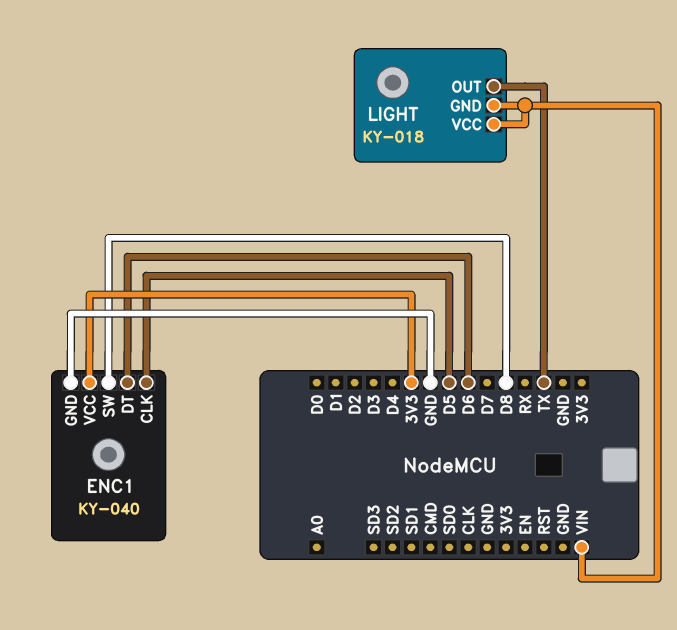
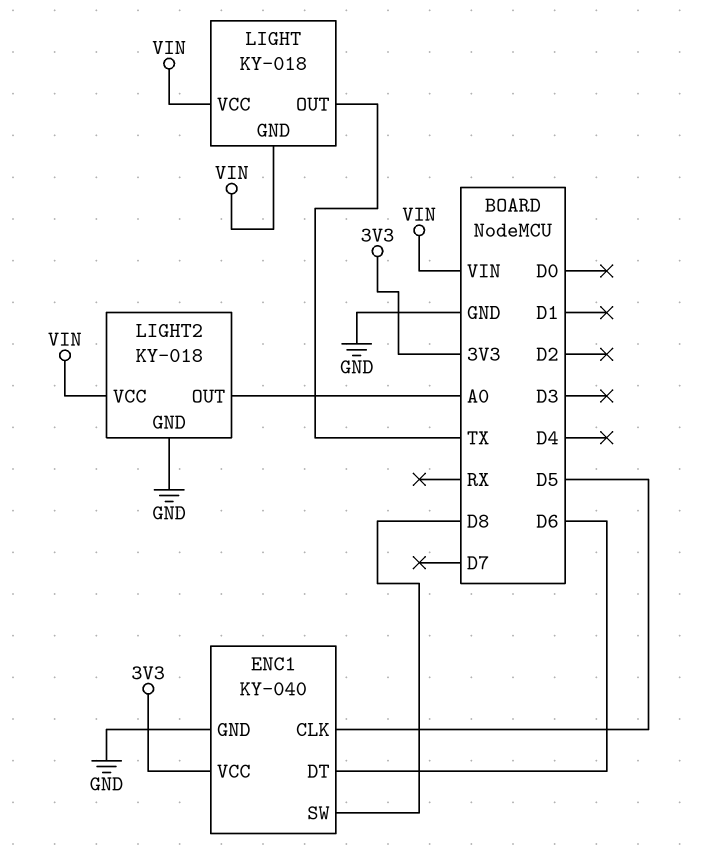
LIGHT2: none -> KY-018
LIGHT2 pin GND: none -> GND
LIGHT2 pin OUT: none -> A0
LIGHT2 pin VCC: none -> VIN

